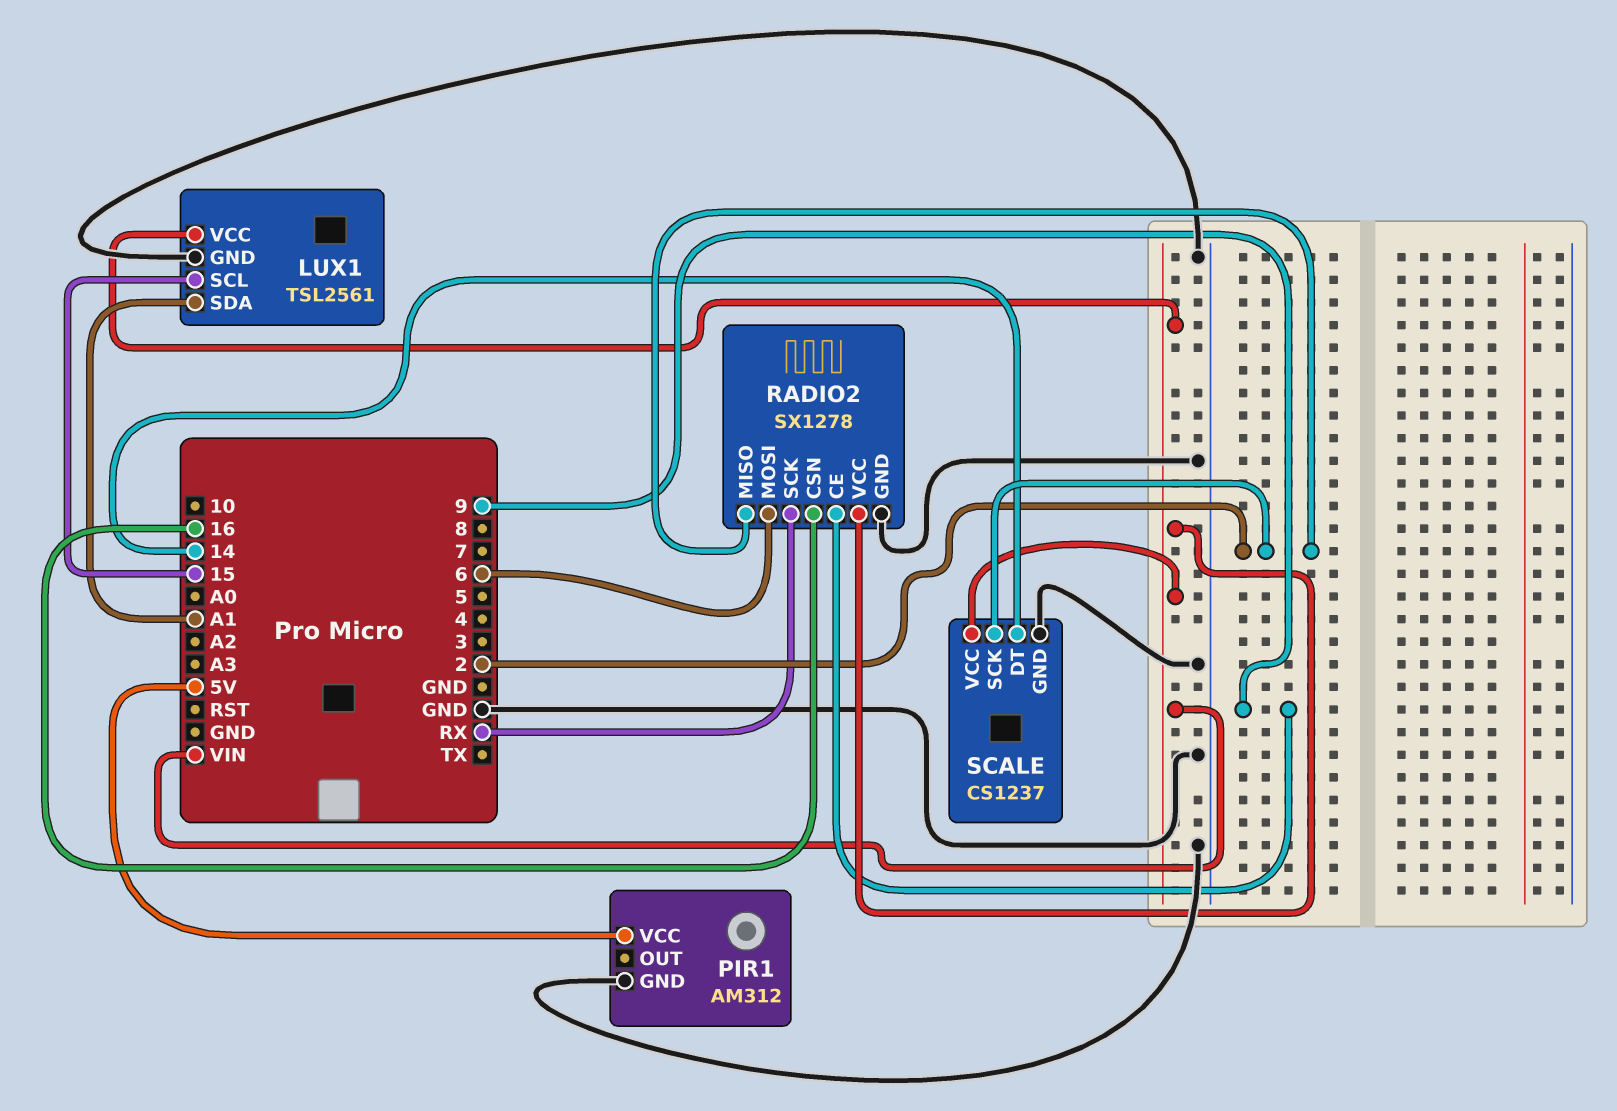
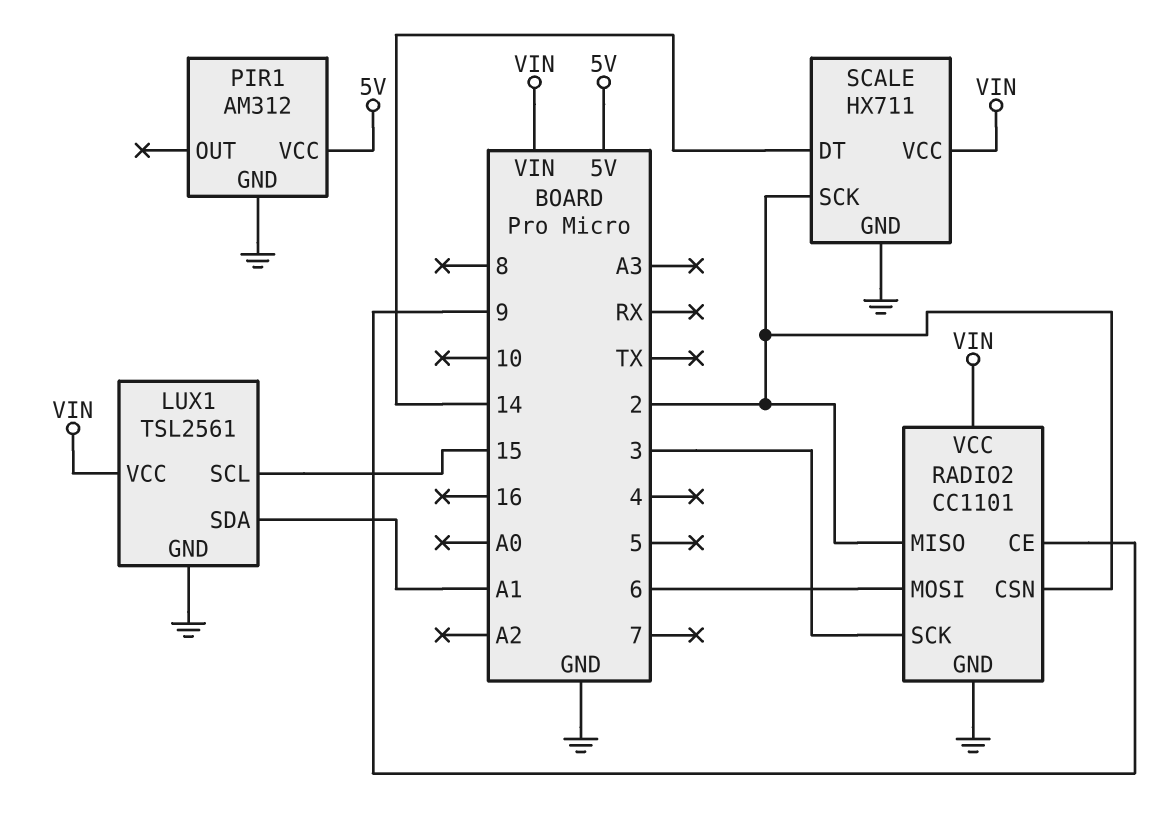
RADIO2: SX1278 -> CC1101
RADIO2 pin CSN: 16 -> 2
RADIO2 pin SCK: RX -> 3
SCALE: CS1237 -> HX711

